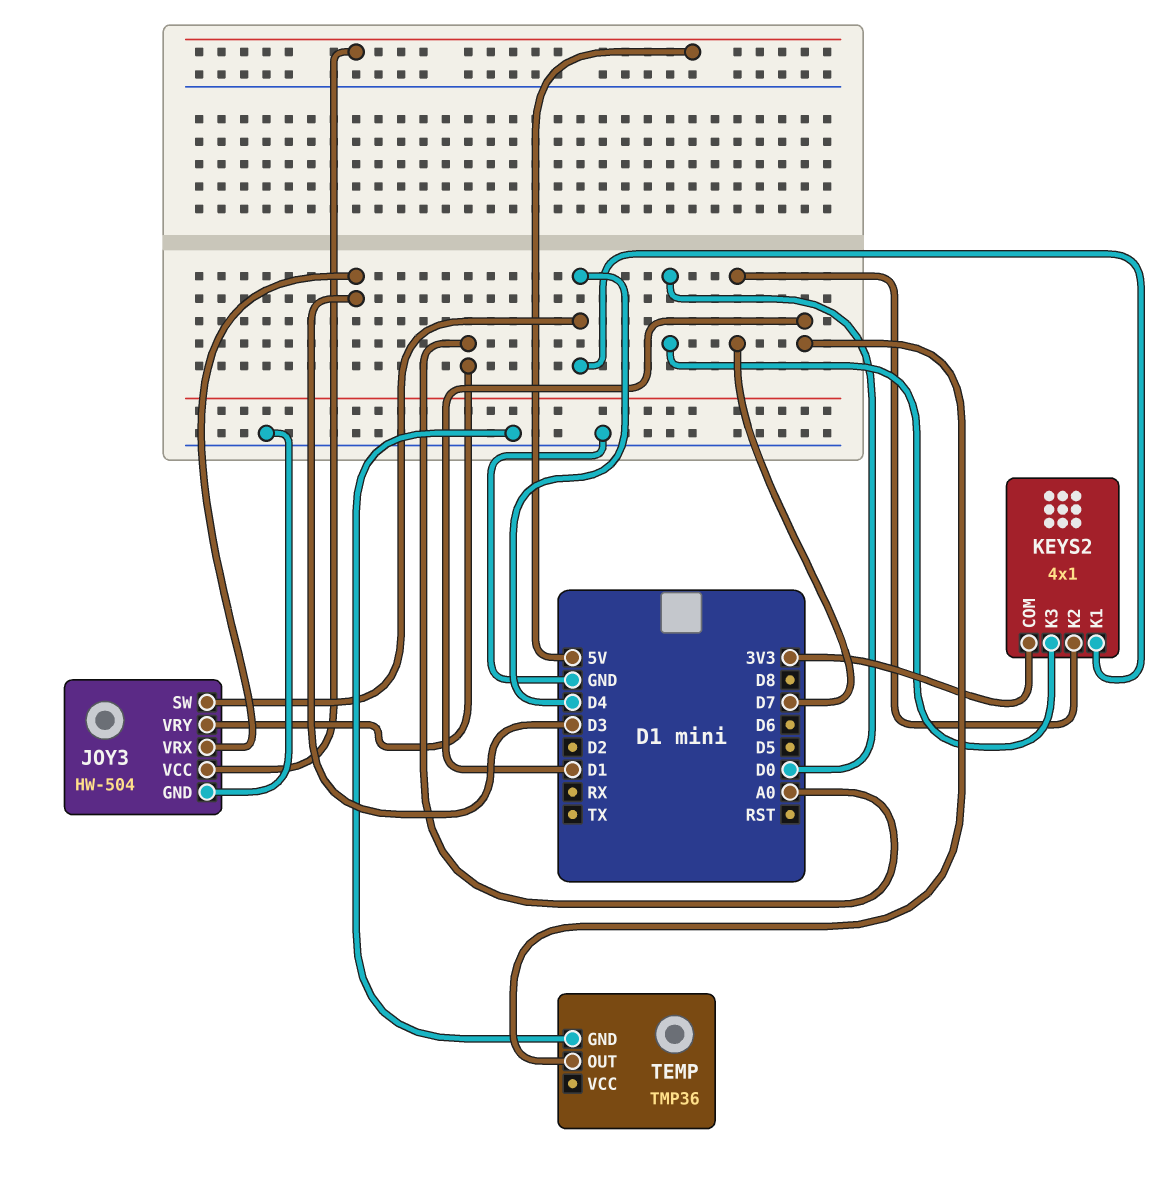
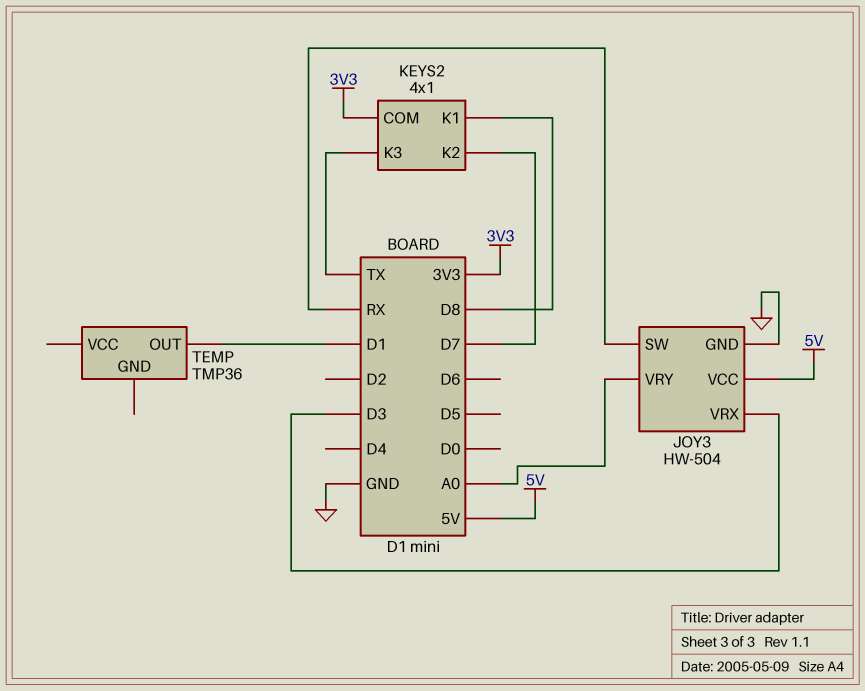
JOY3 pin SW: D4 -> RX
KEYS2 pin K1: D4 -> D8
KEYS2 pin K3: D0 -> TX
TEMP pin GND: GND -> none

